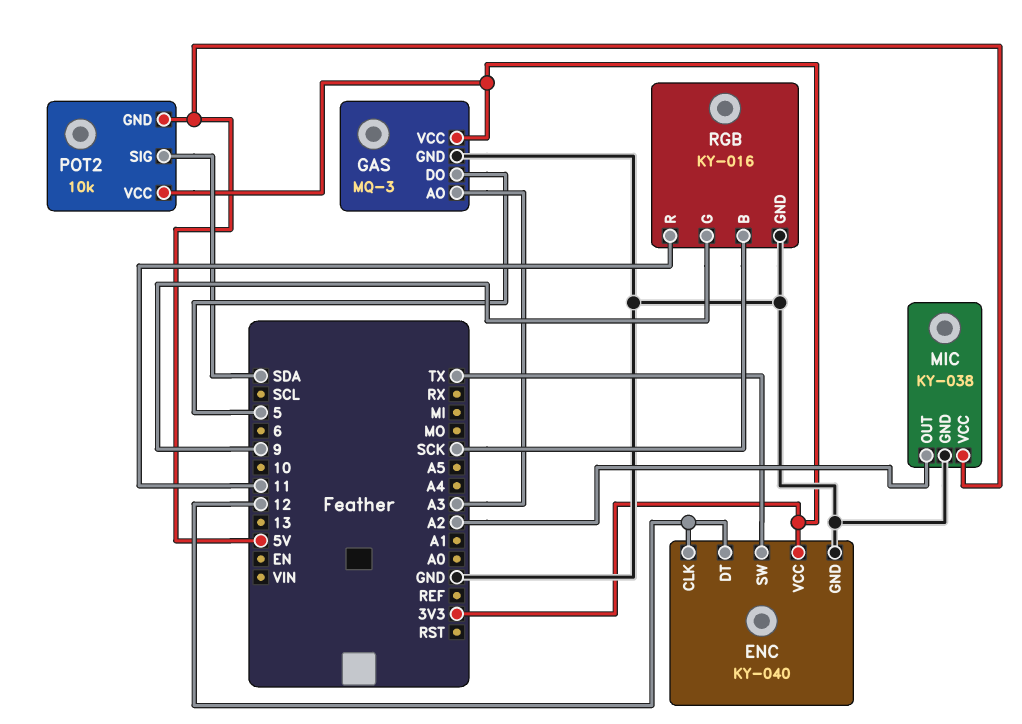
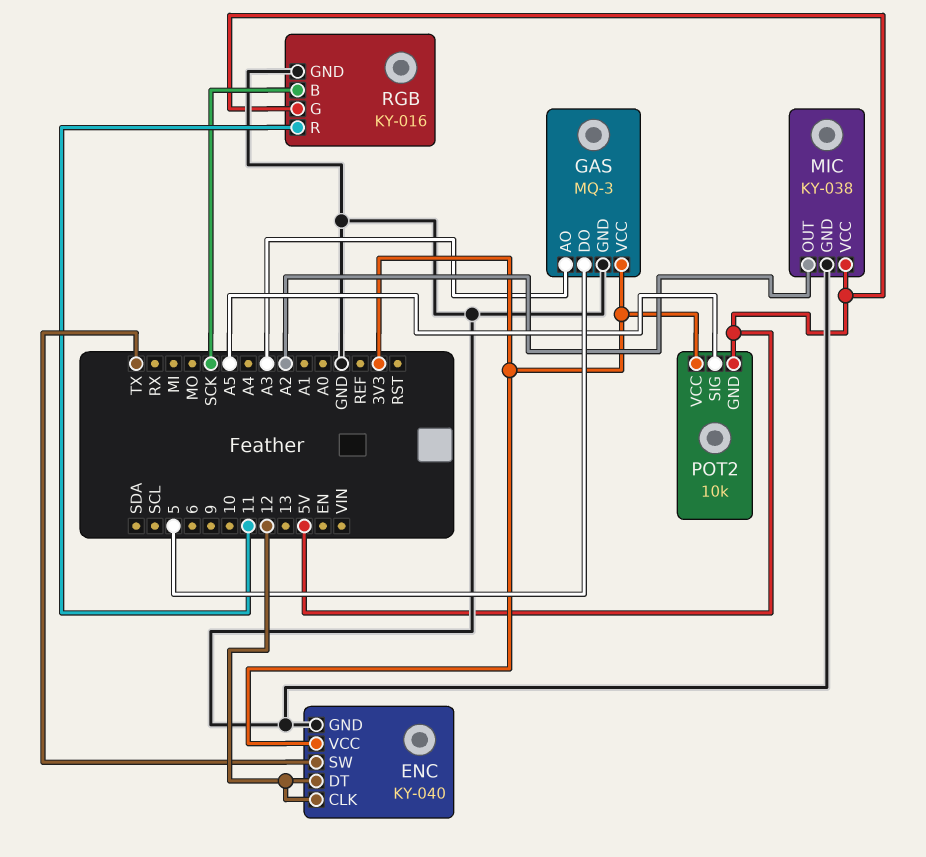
POT2 pin SIG: SDA -> A5
RGB pin G: 9 -> 5V

